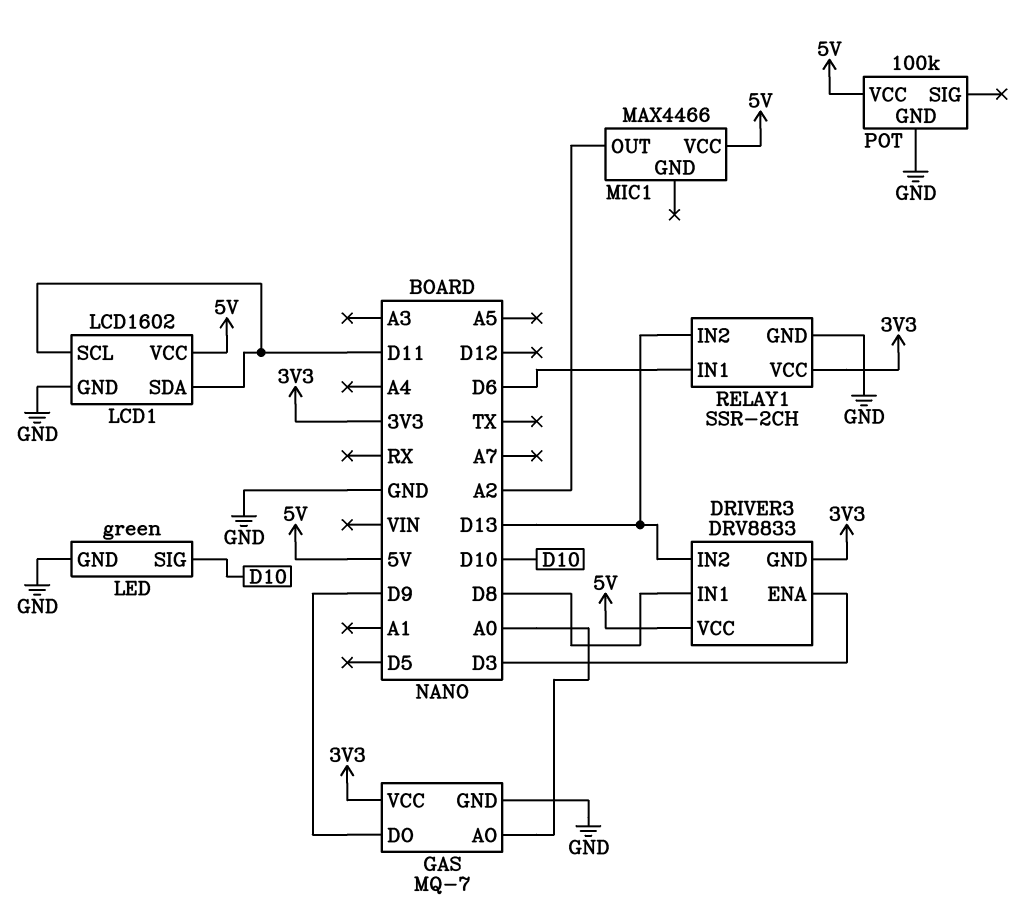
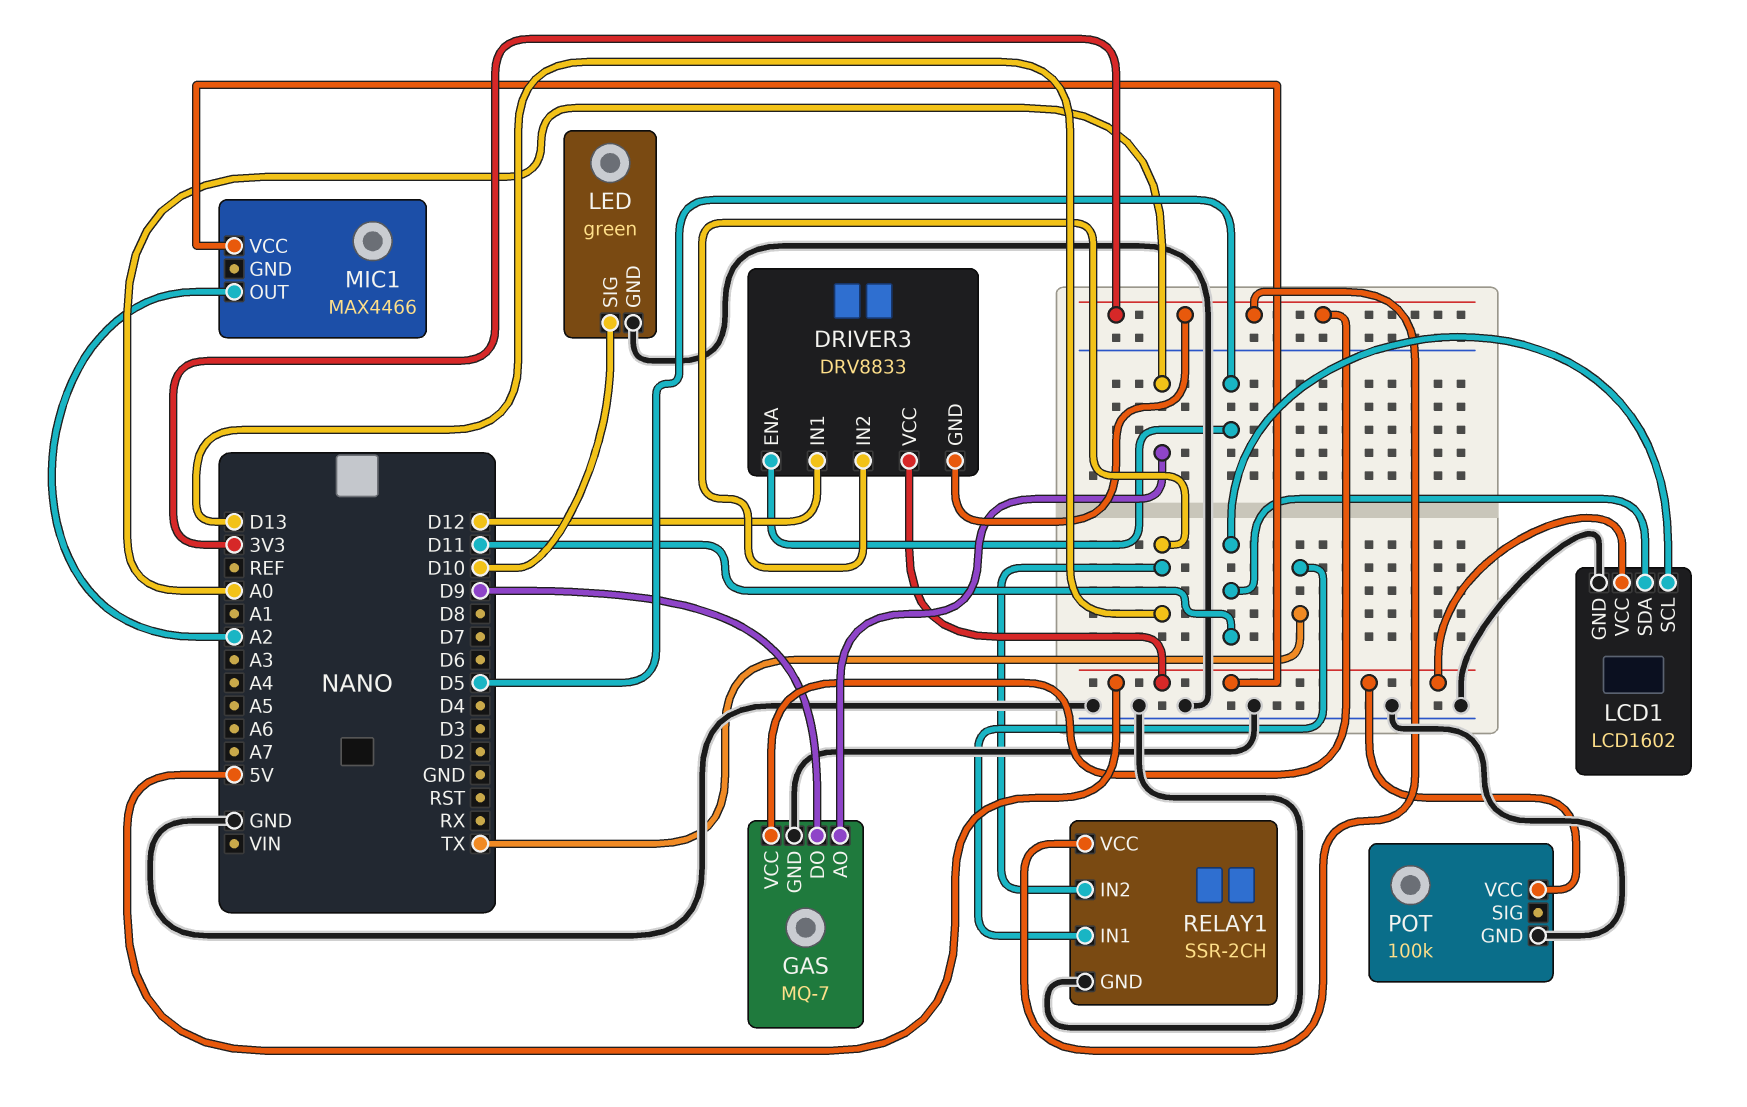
DRIVER3 pin ENA: D3 -> D5
DRIVER3 pin IN1: D8 -> D12
RELAY1 pin IN1: D6 -> TX

